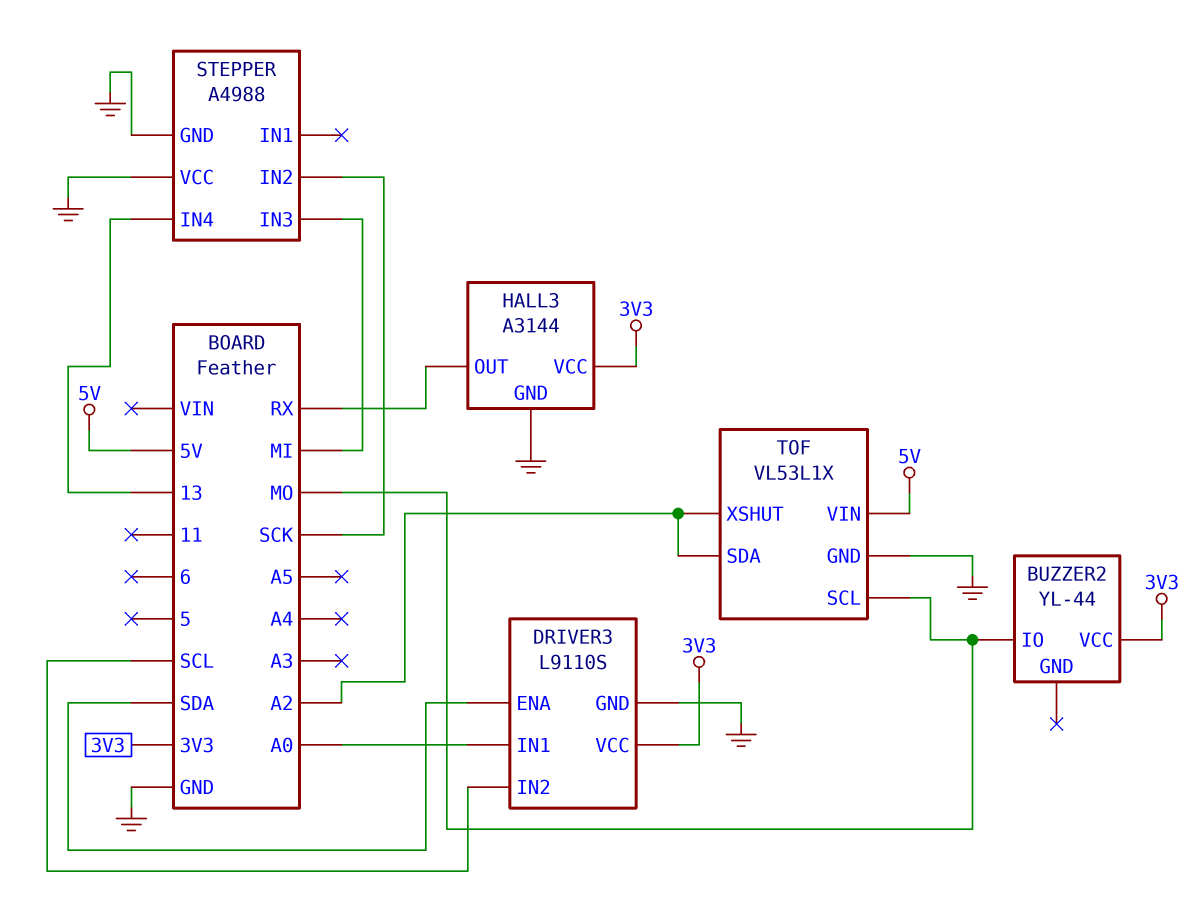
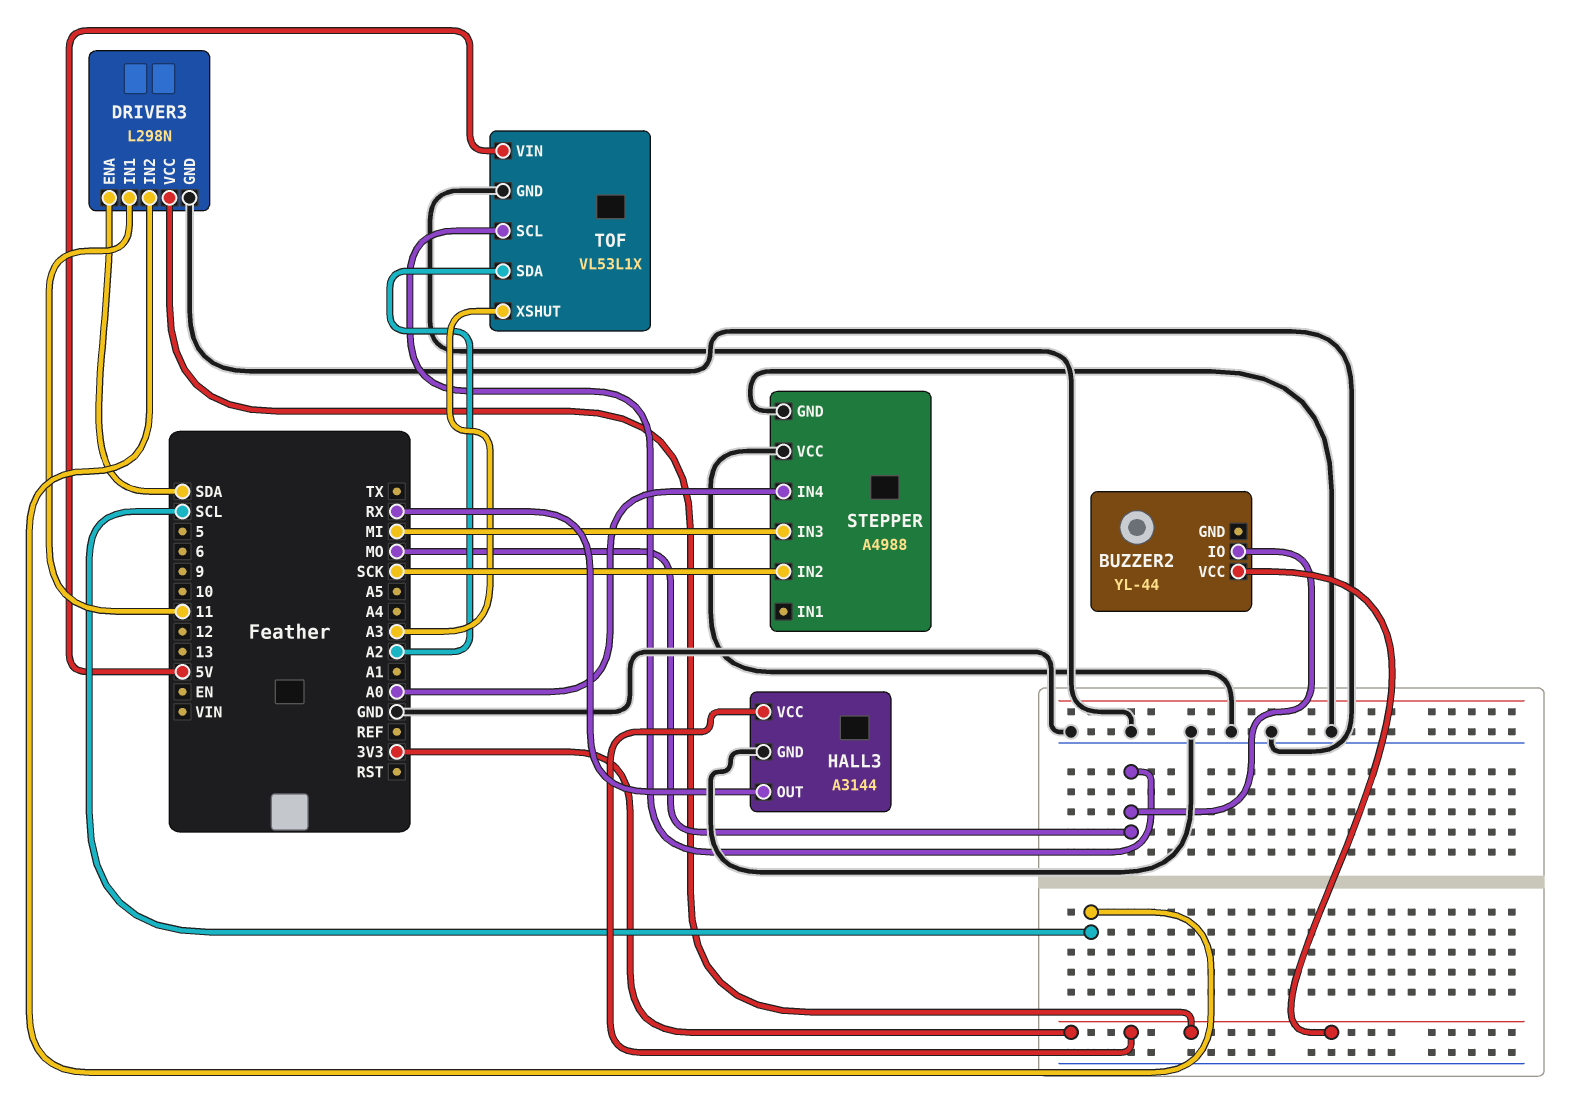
DRIVER3: L9110S -> L298N
DRIVER3 pin IN1: A0 -> 11
STEPPER pin IN4: 13 -> A0
TOF pin XSHUT: A2 -> A3

